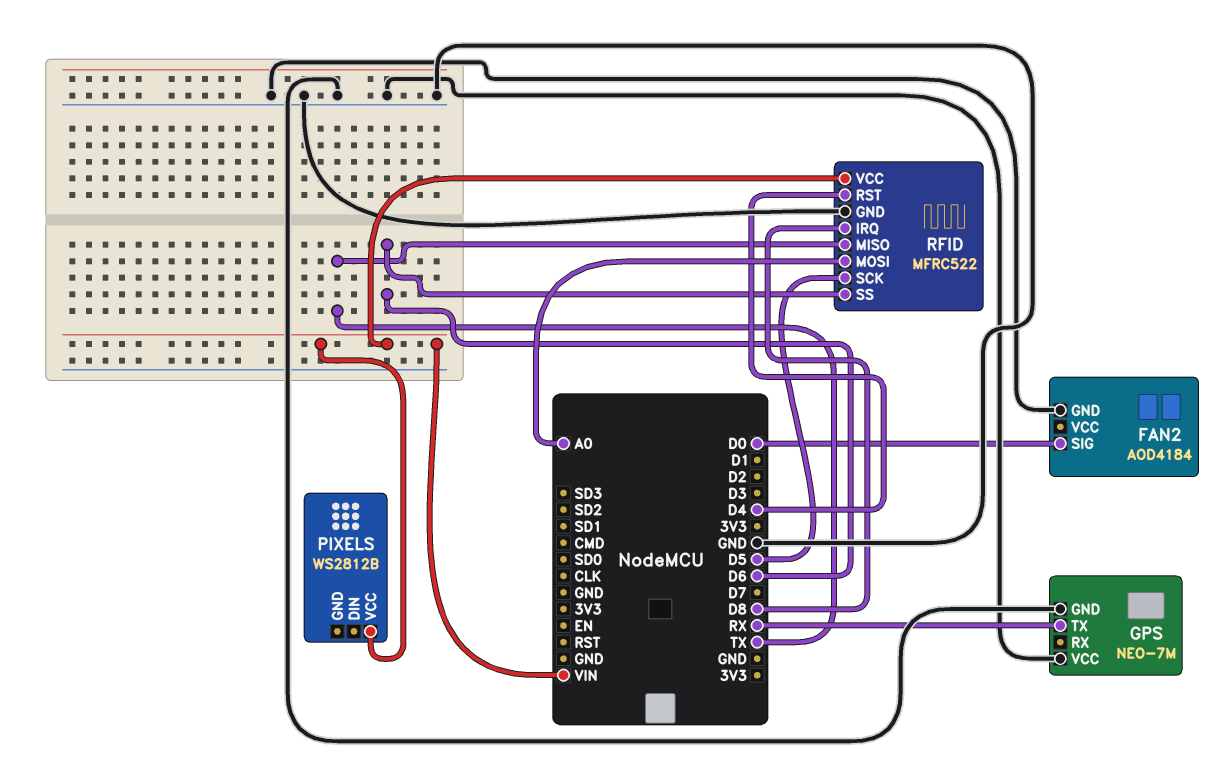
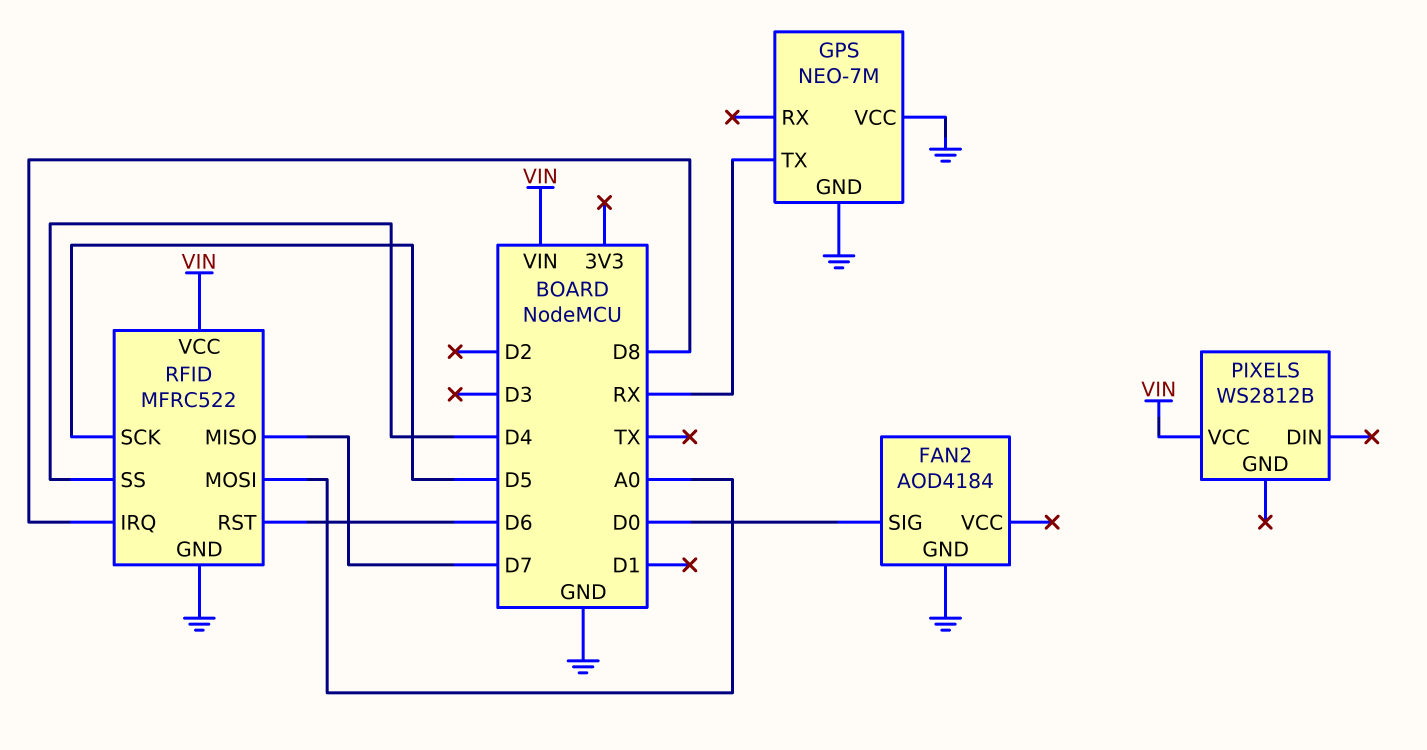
RFID pin MISO: TX -> D7
RFID pin RST: D4 -> D6
RFID pin SS: D6 -> D4

